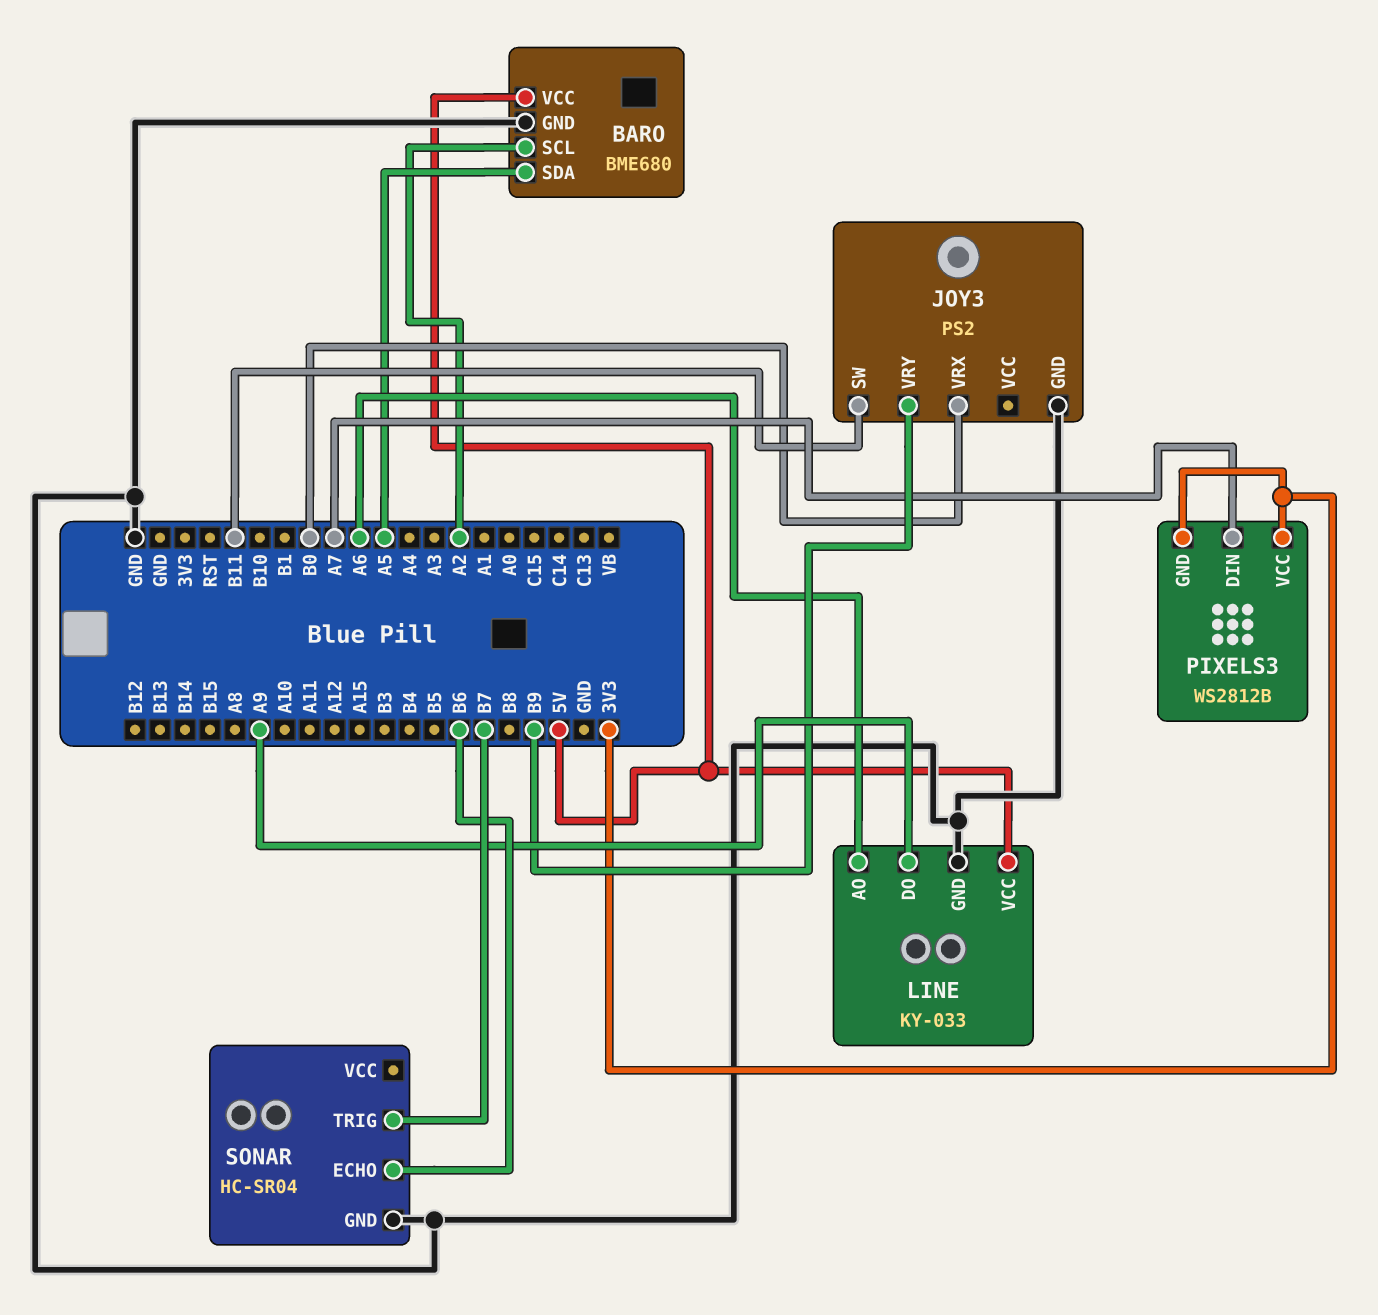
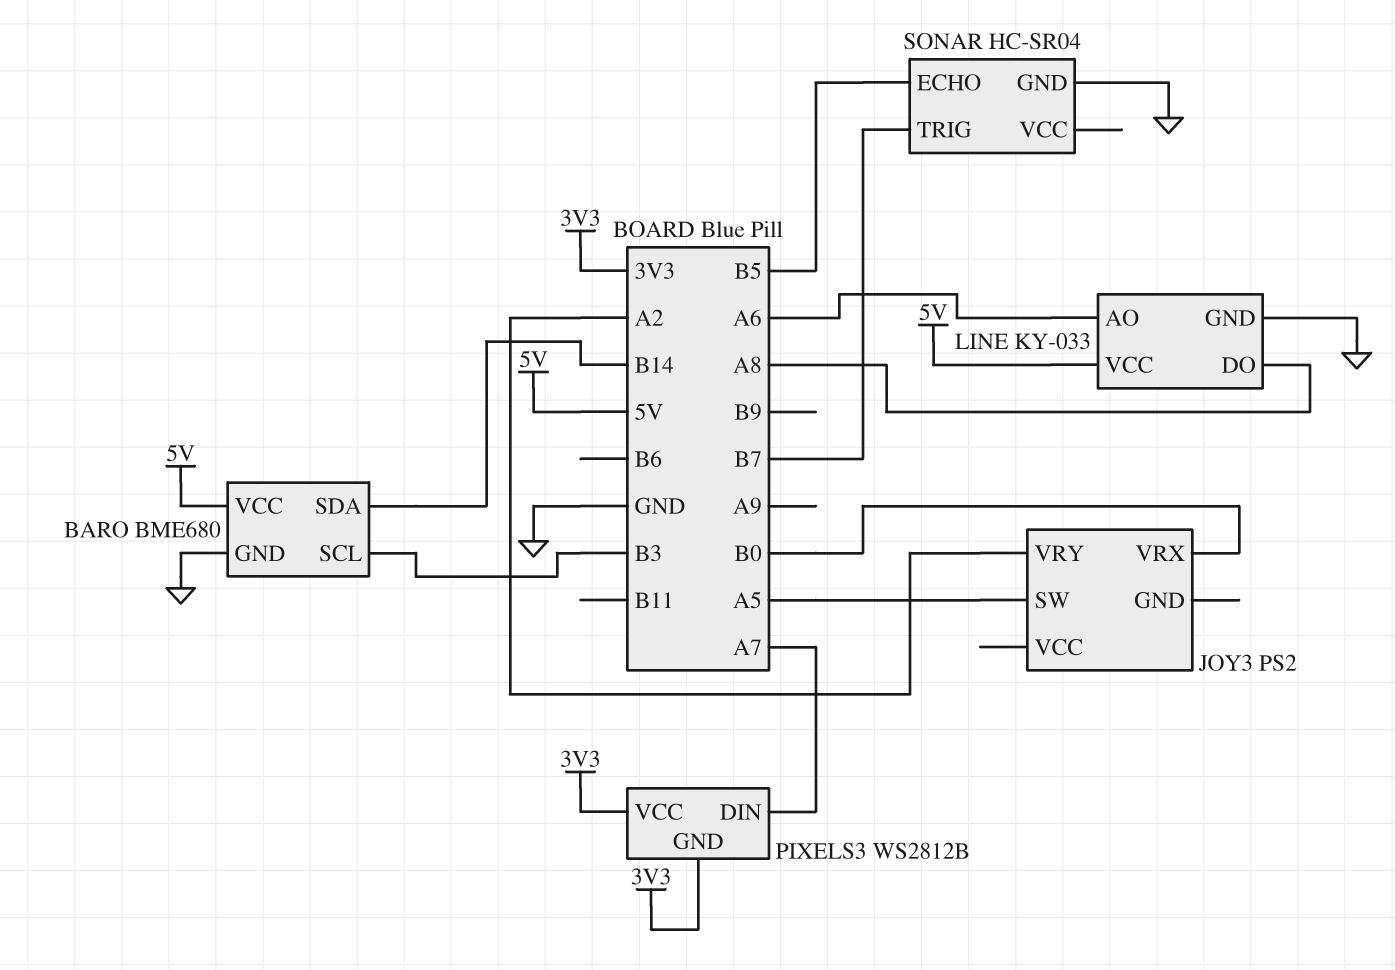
BARO pin SCL: A2 -> B3
BARO pin SDA: A5 -> B14
JOY3 pin GND: GND -> none
JOY3 pin SW: B11 -> A5
JOY3 pin VRY: B9 -> A2
LINE pin DO: A9 -> A8
SONAR pin ECHO: B6 -> B5

